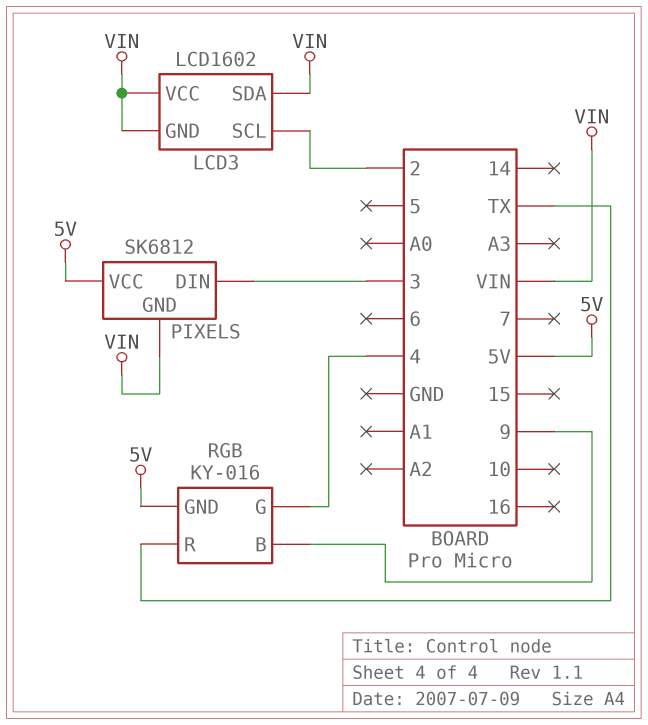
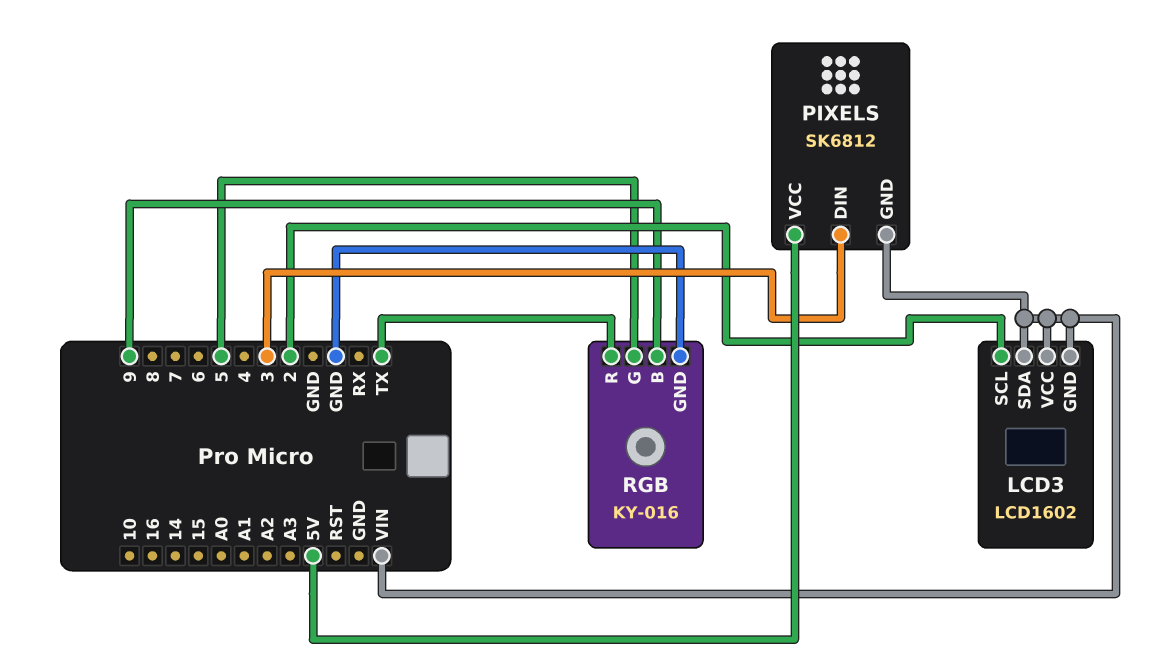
RGB pin G: 4 -> 5
RGB pin GND: 5V -> GND

